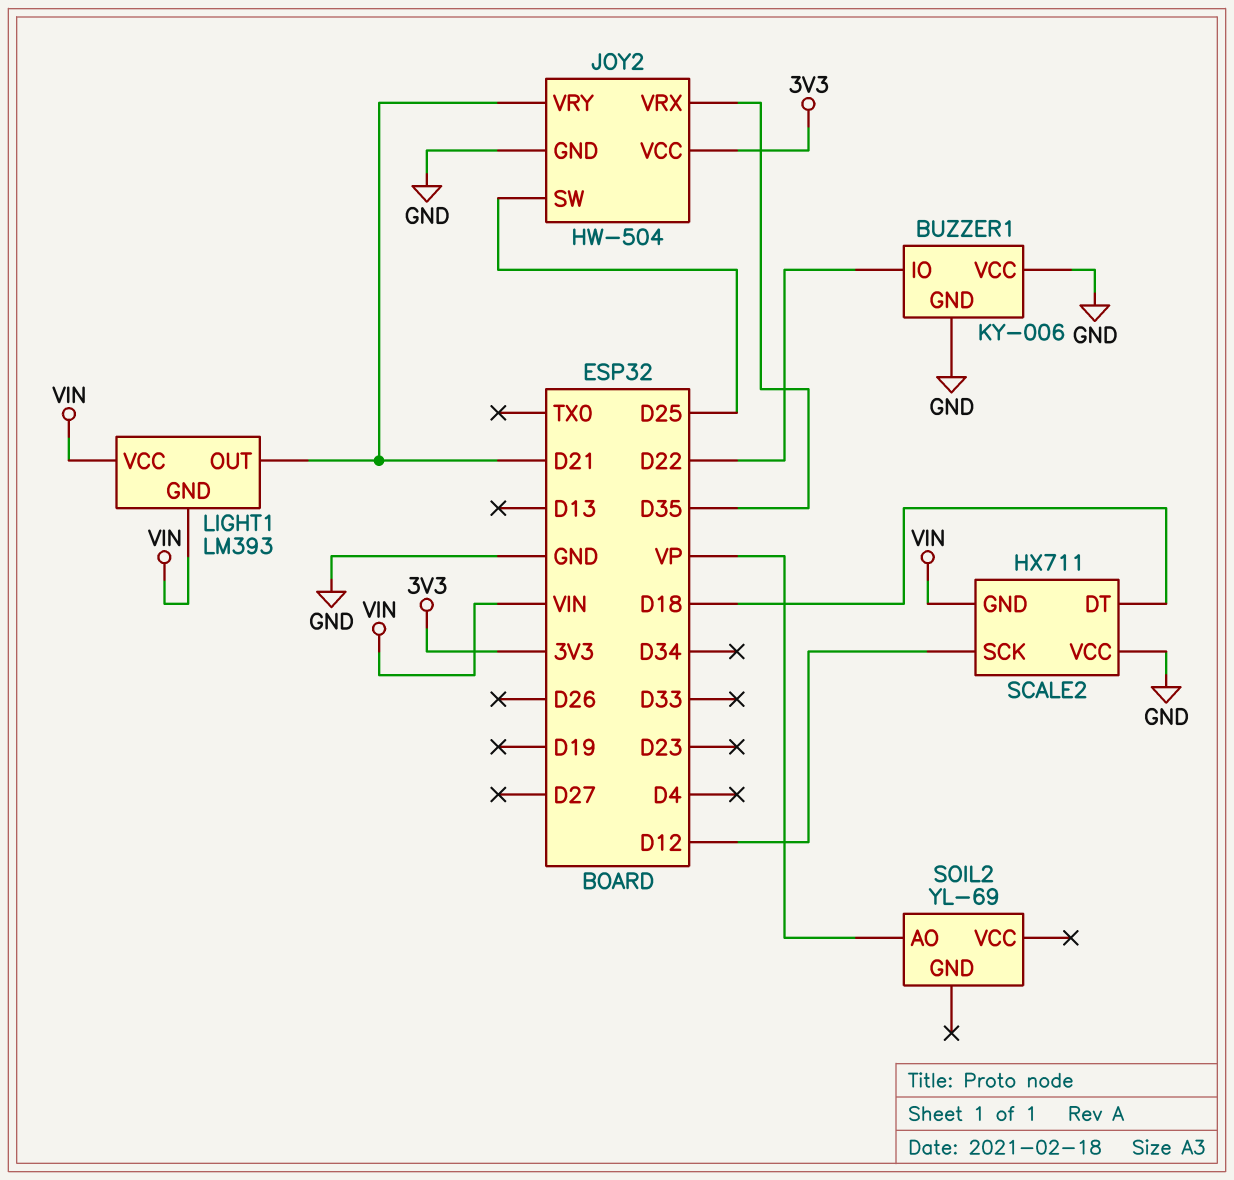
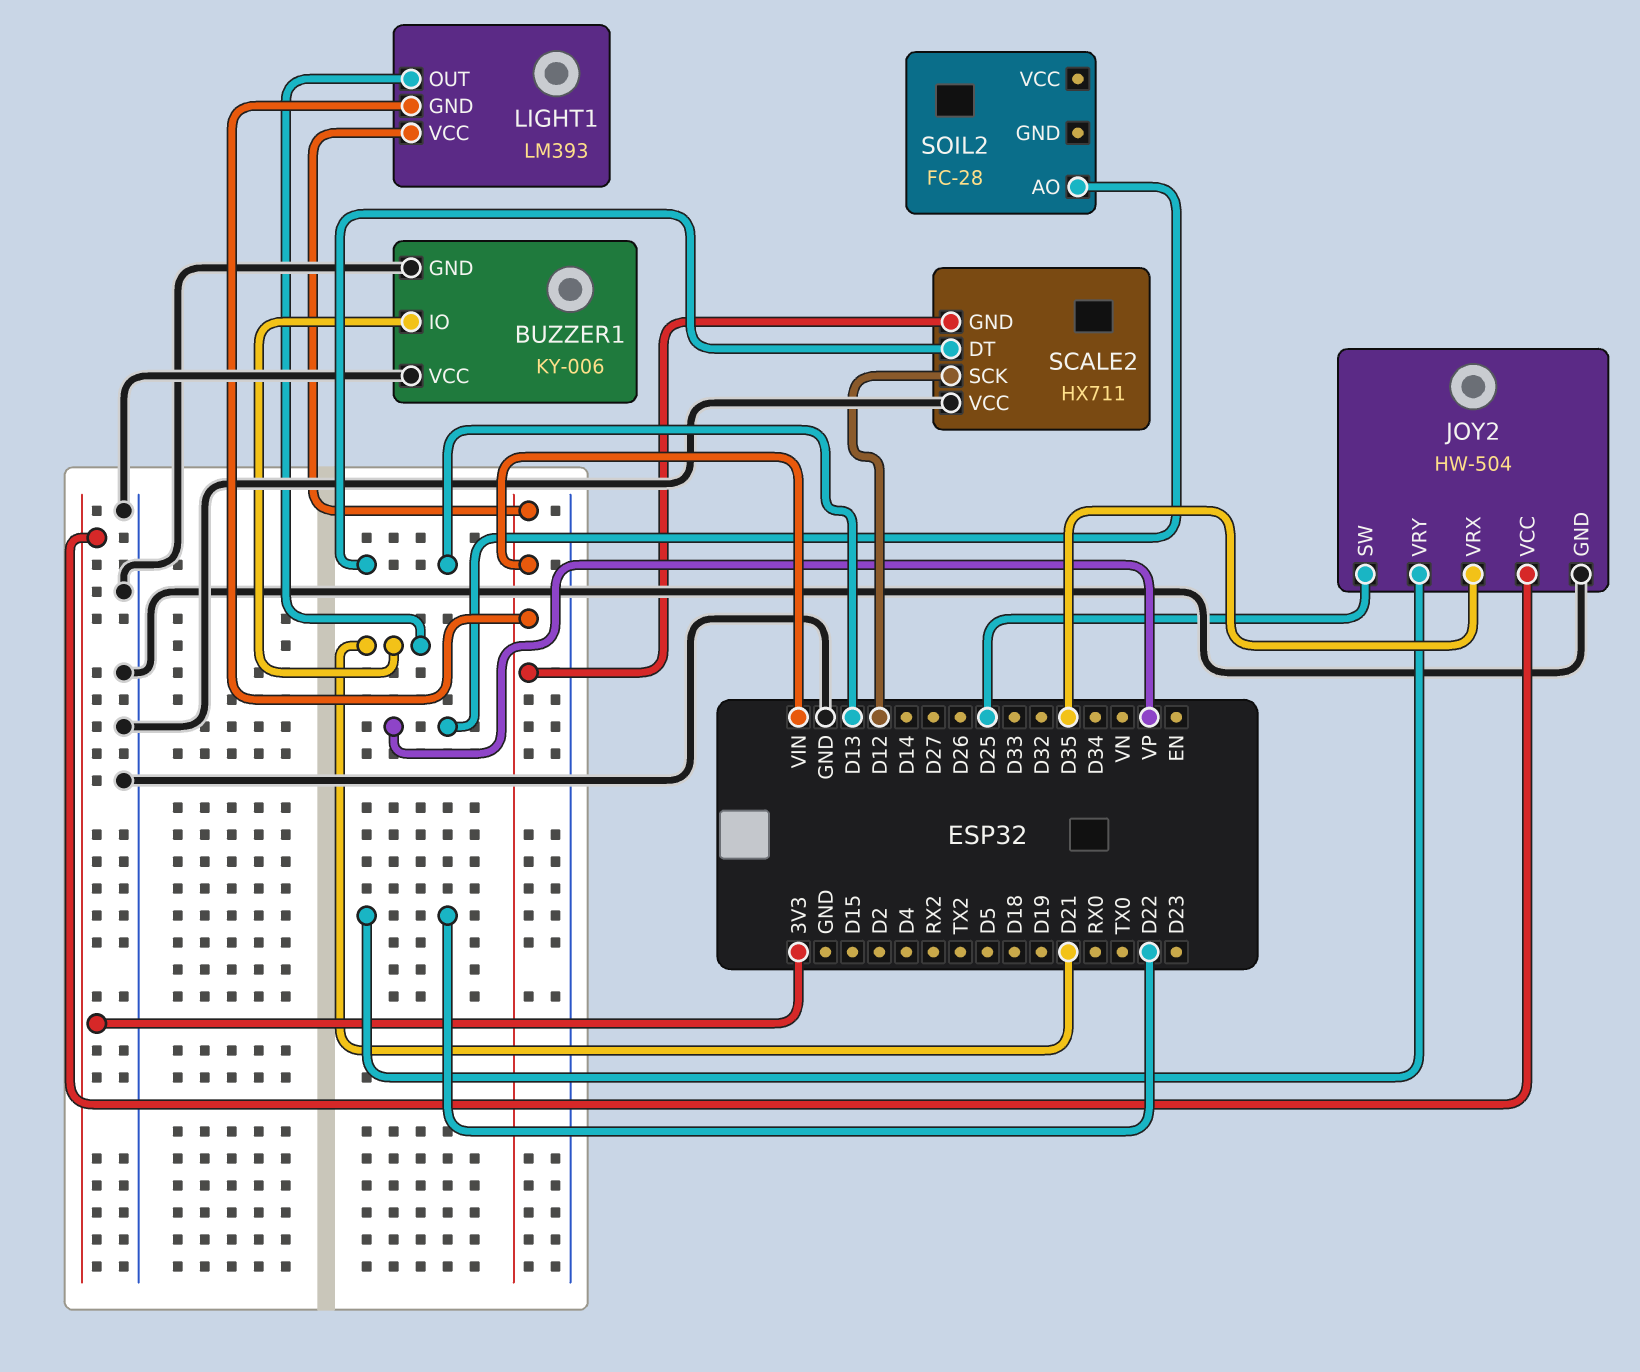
BUZZER1 pin IO: D22 -> D21
JOY2 pin VRY: D21 -> D22
SCALE2 pin DT: D18 -> D13
SOIL2: YL-69 -> FC-28

